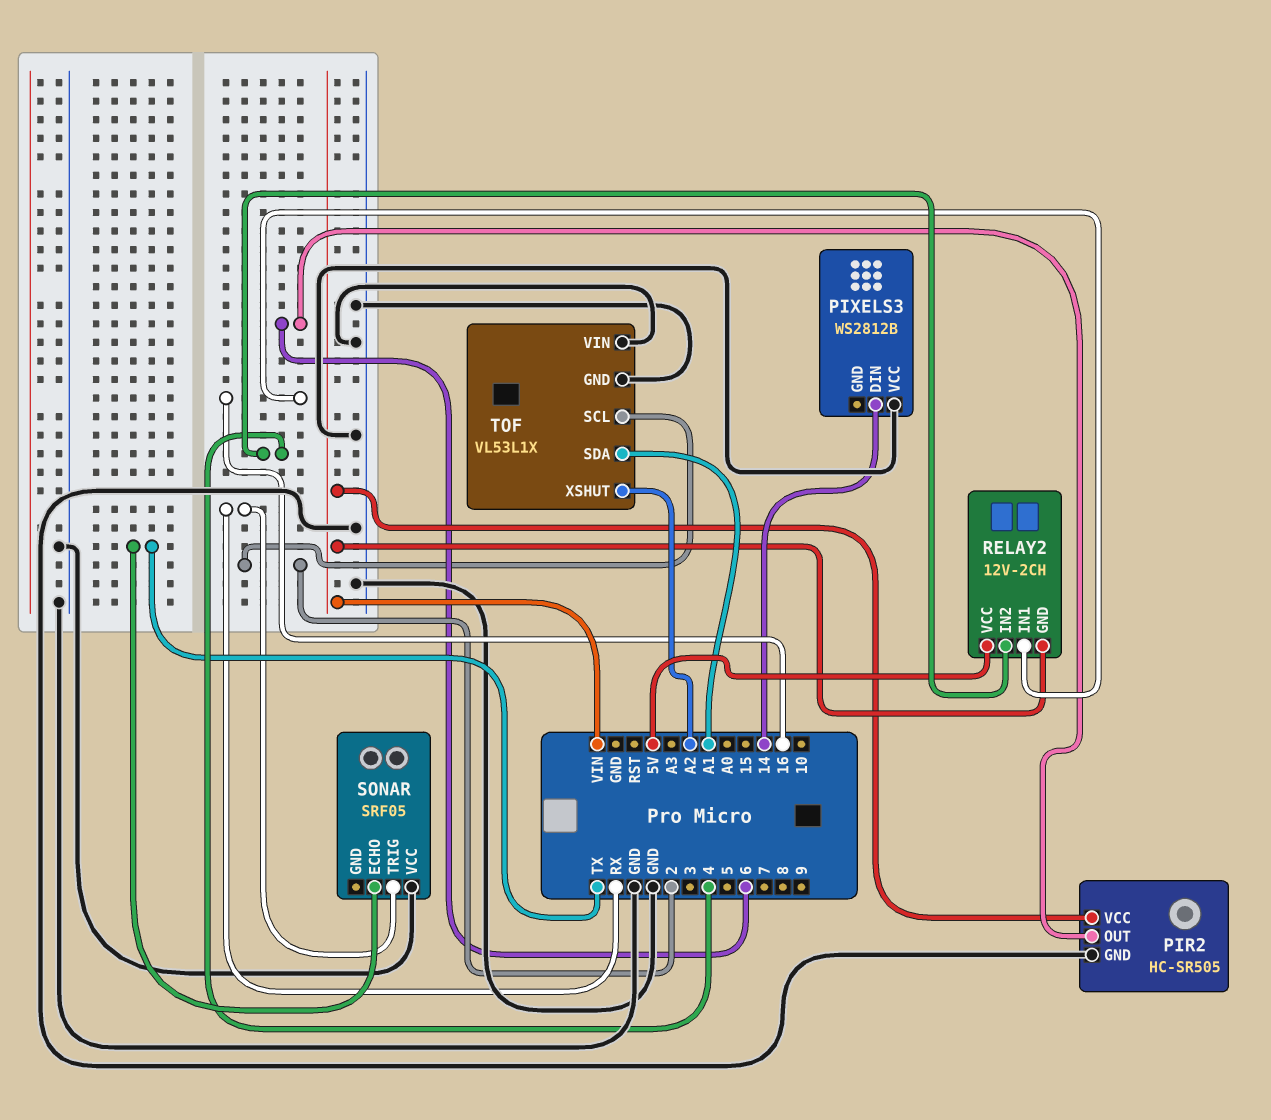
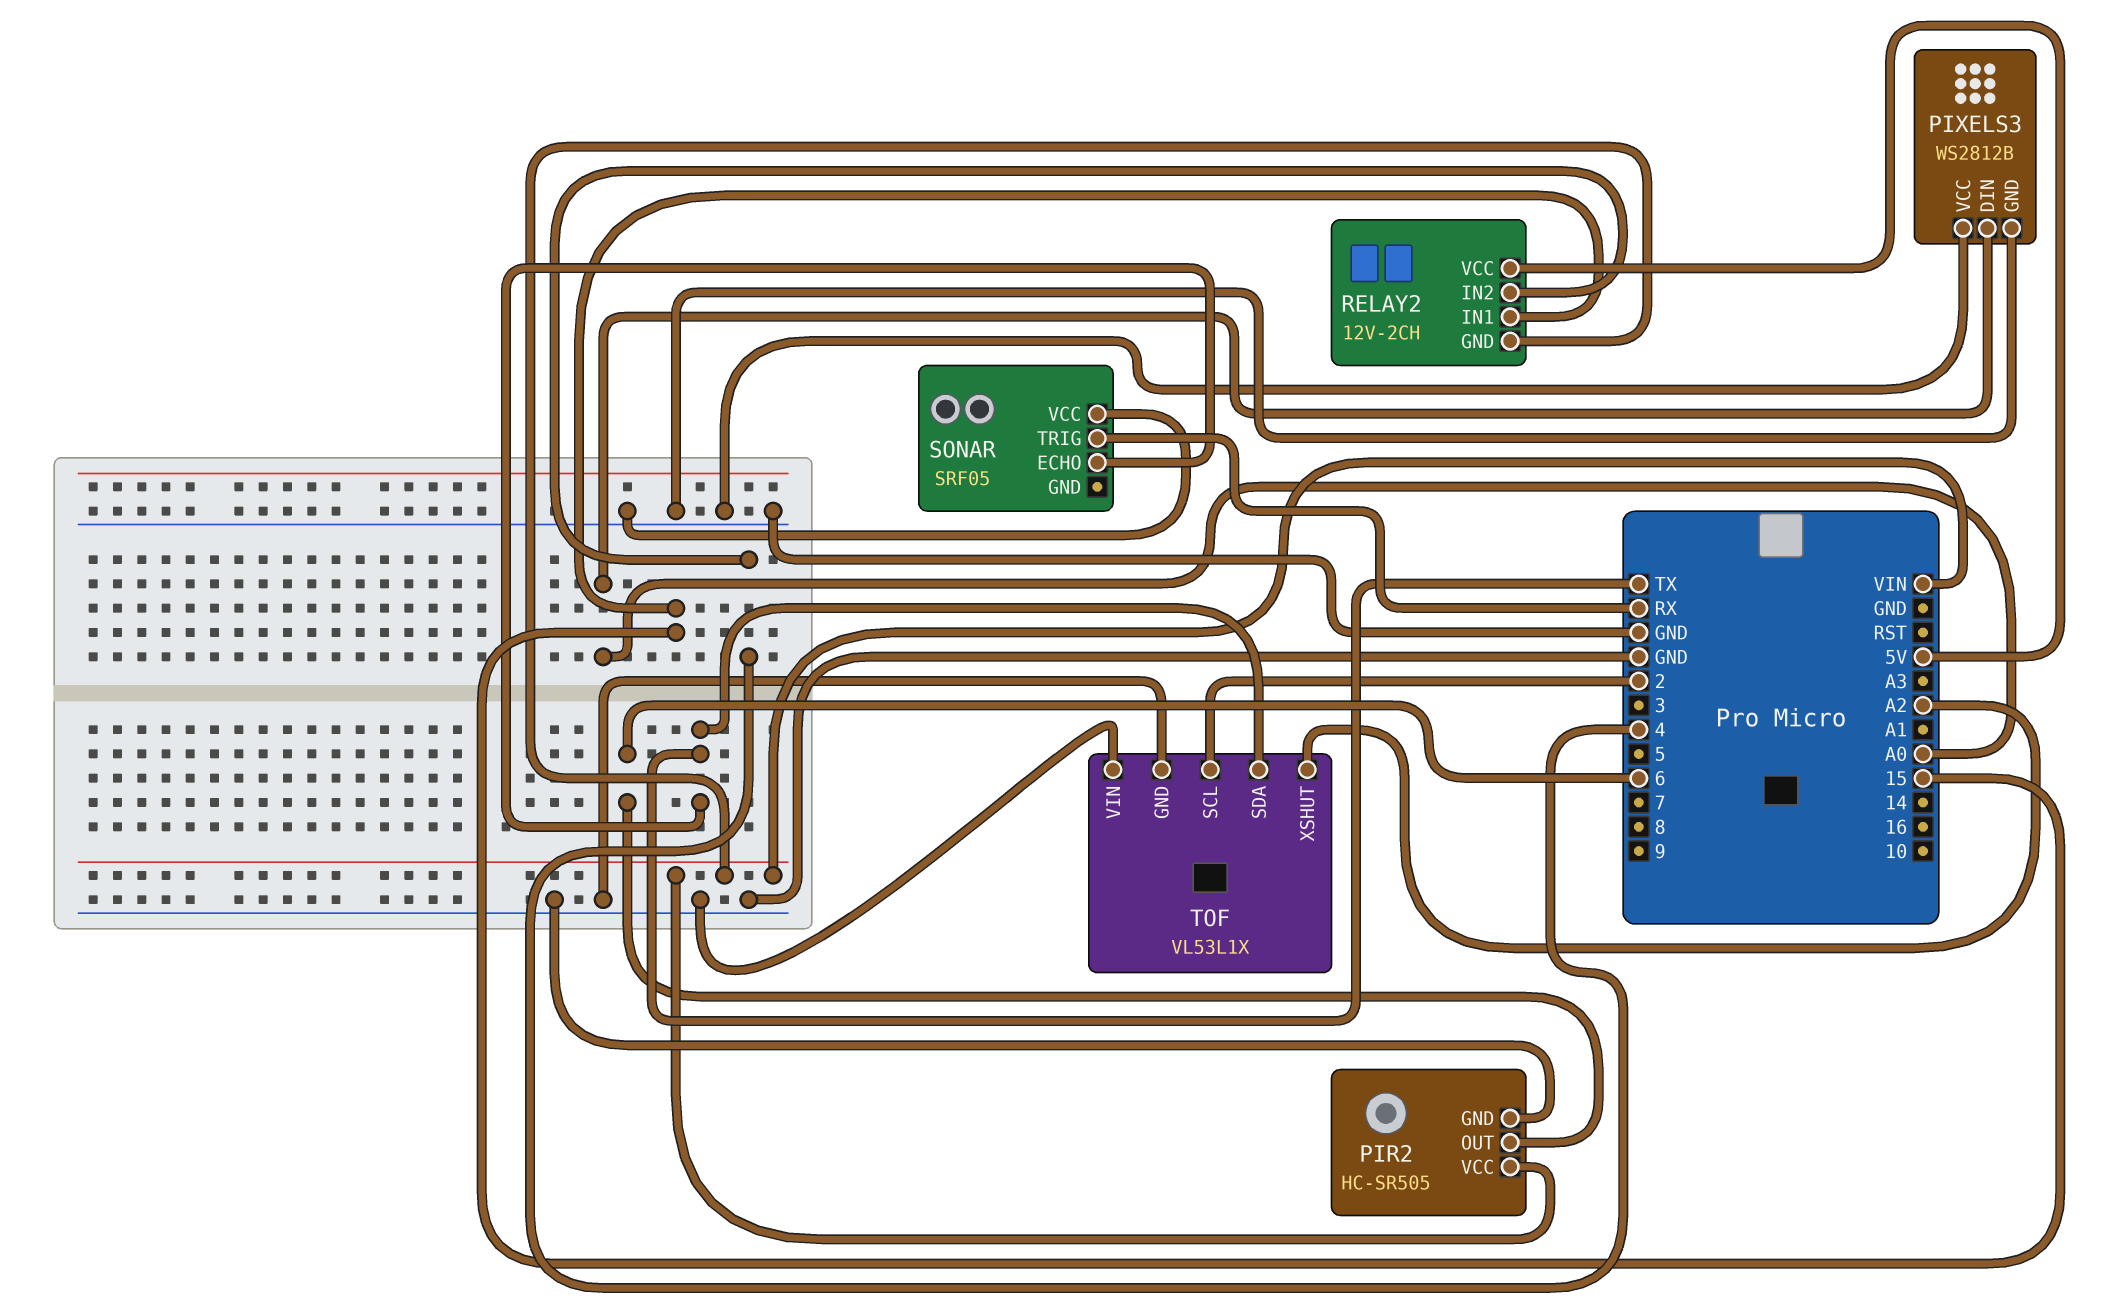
PIXELS3 pin DIN: 14 -> A0
PIXELS3 pin GND: none -> GND
RELAY2 pin IN1: 16 -> 15
TOF pin SDA: A1 -> TX

